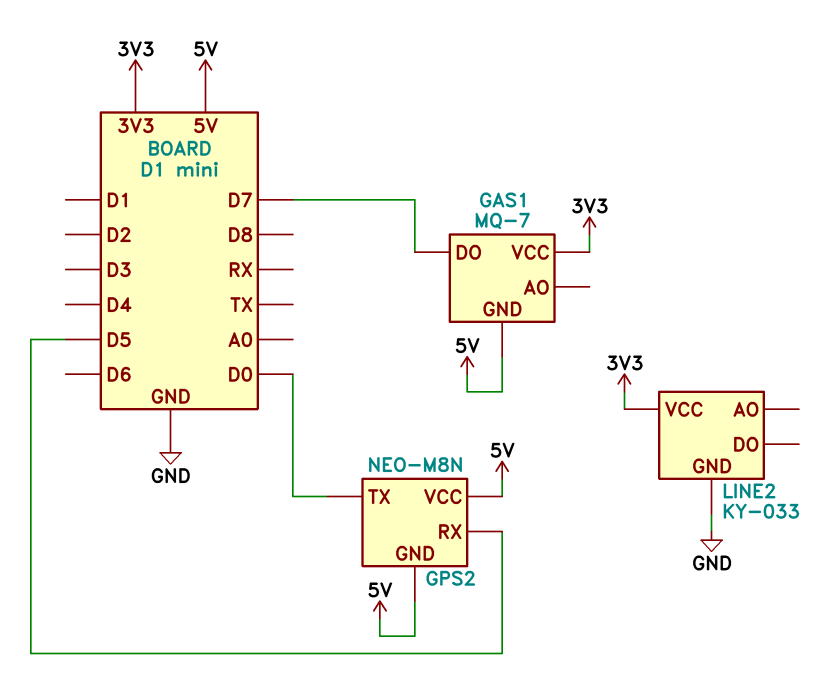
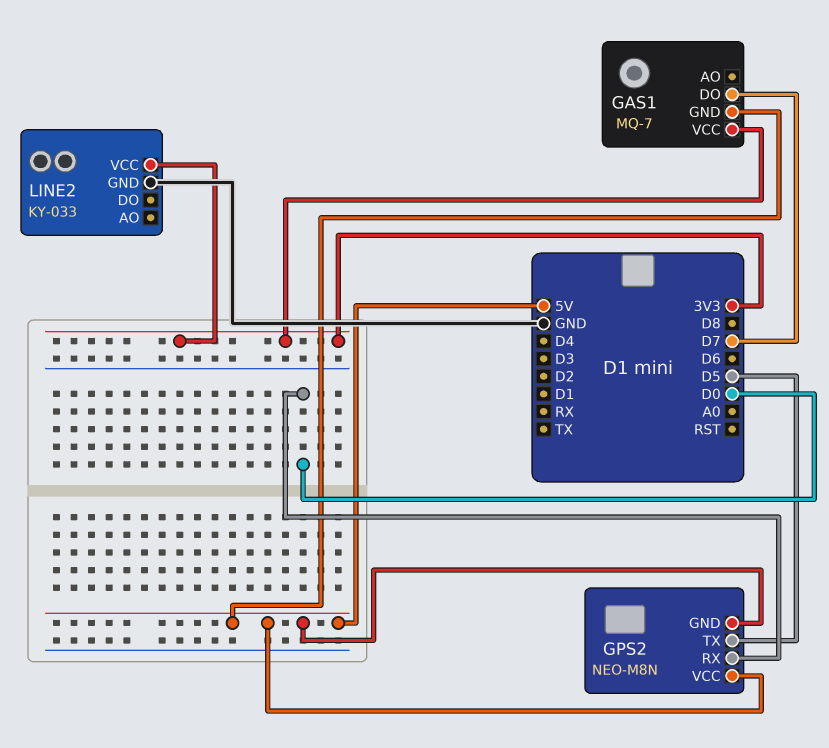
GPS2 pin RX: D5 -> D0
GPS2 pin TX: D0 -> D5

